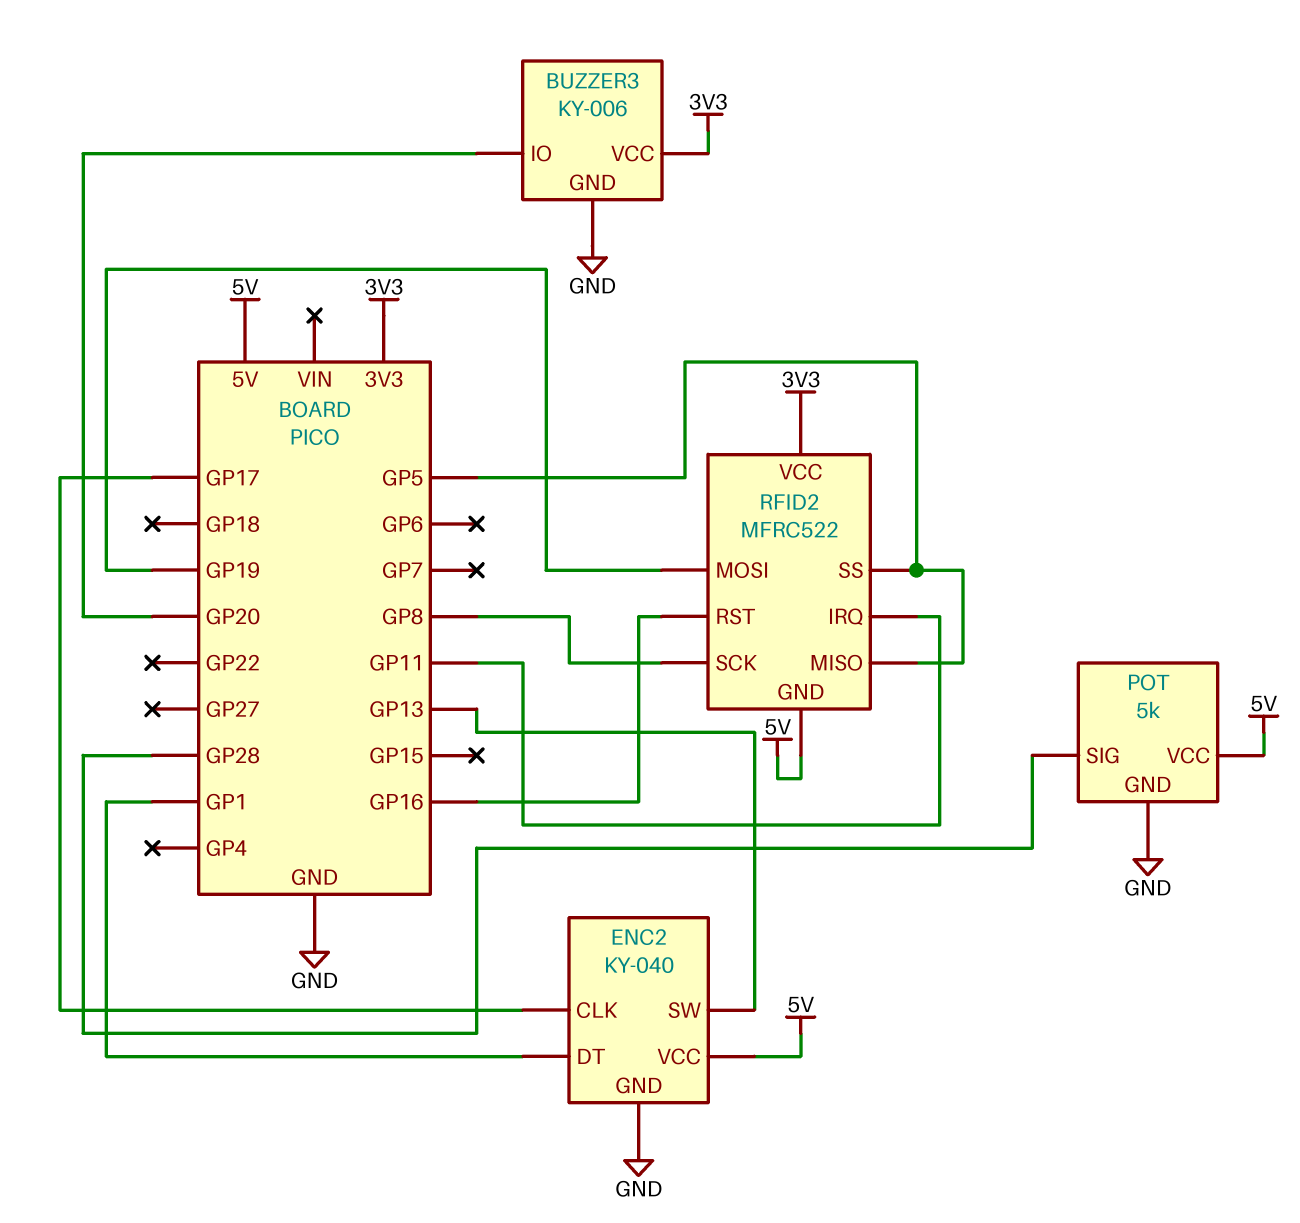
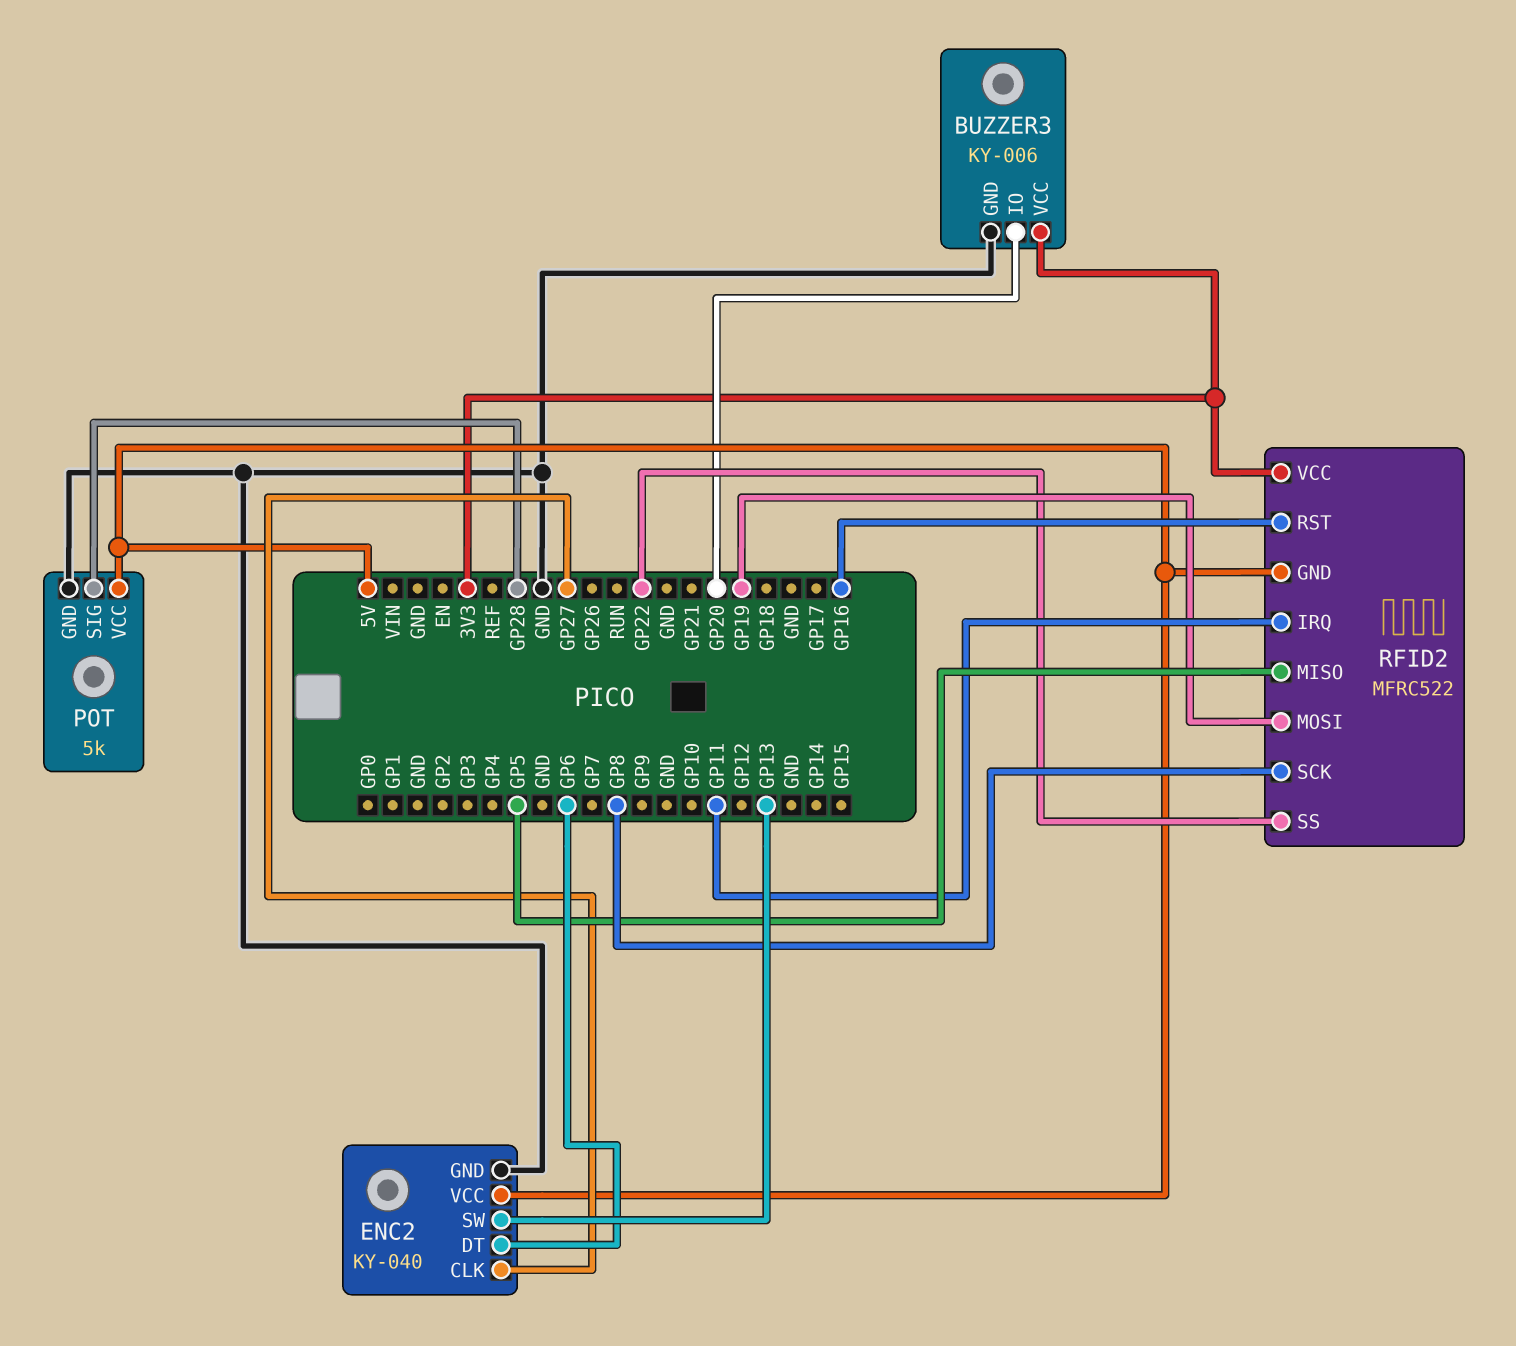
ENC2 pin CLK: GP17 -> GP27
ENC2 pin DT: GP1 -> GP6
RFID2 pin SS: GP5 -> GP22

